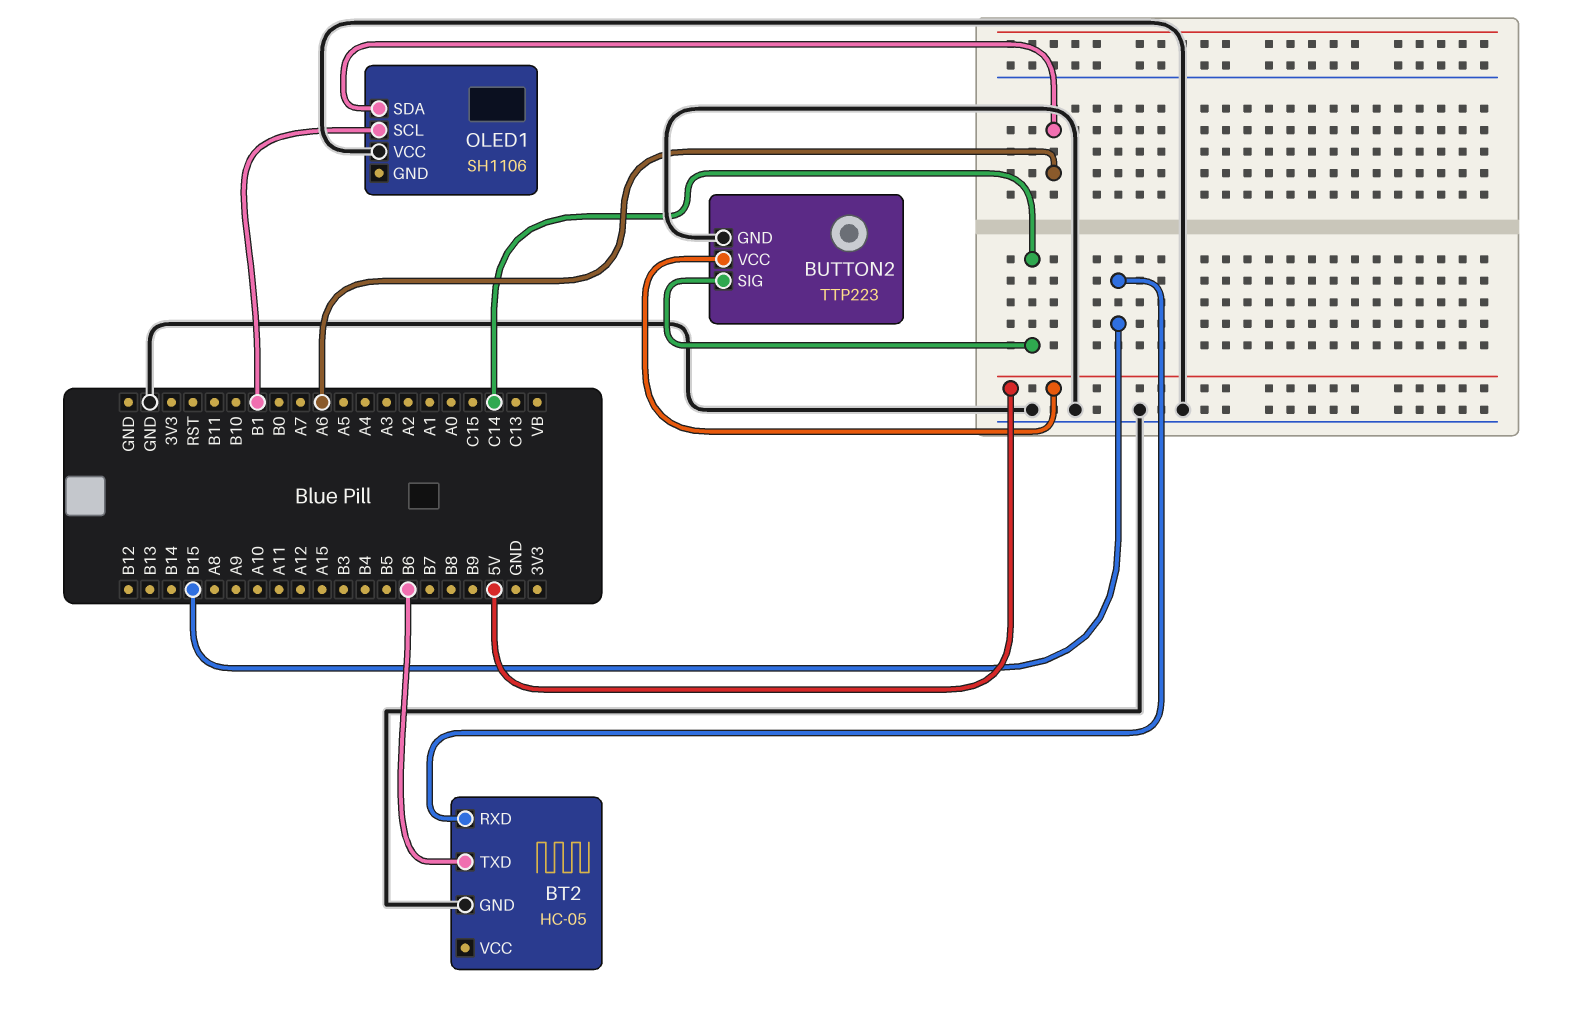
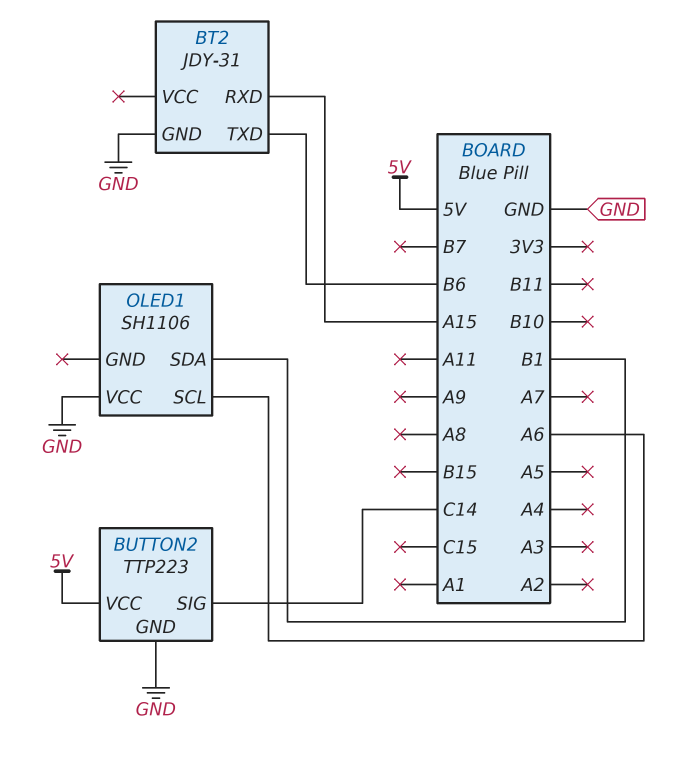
BT2: HC-05 -> JDY-31
BT2 pin RXD: B15 -> A15
OLED1 pin SCL: B1 -> A6
OLED1 pin SDA: A6 -> B1

